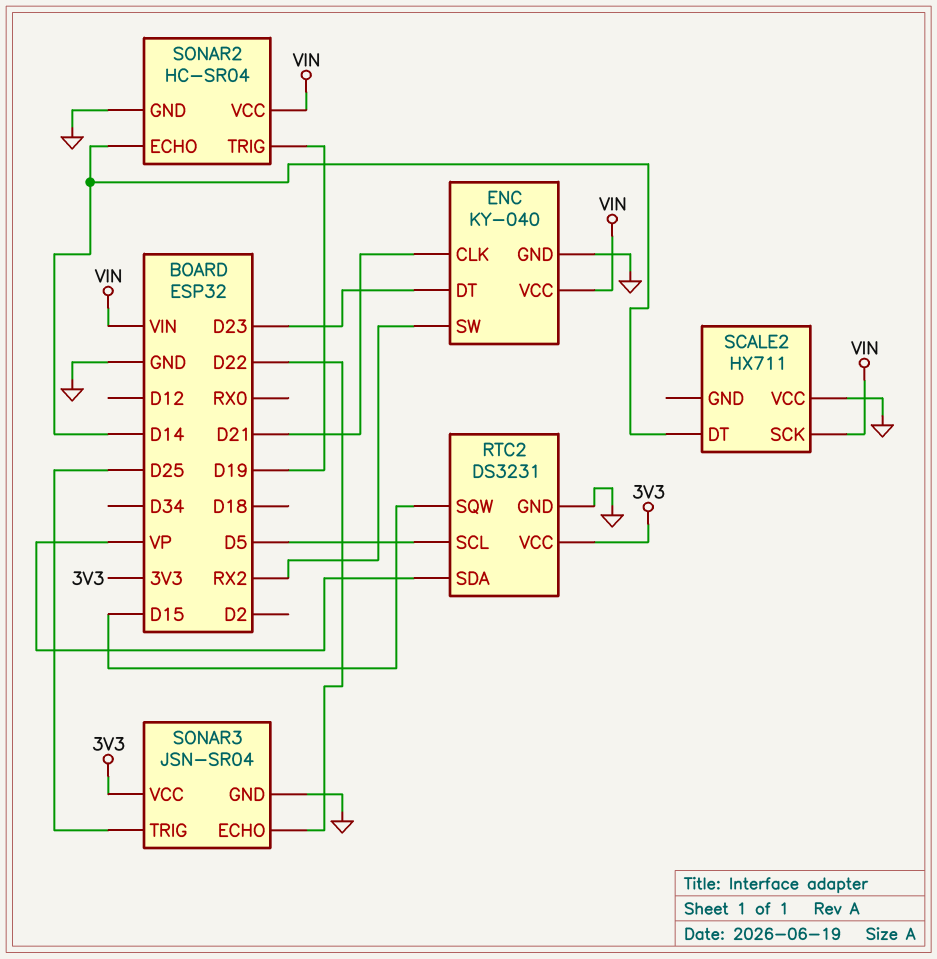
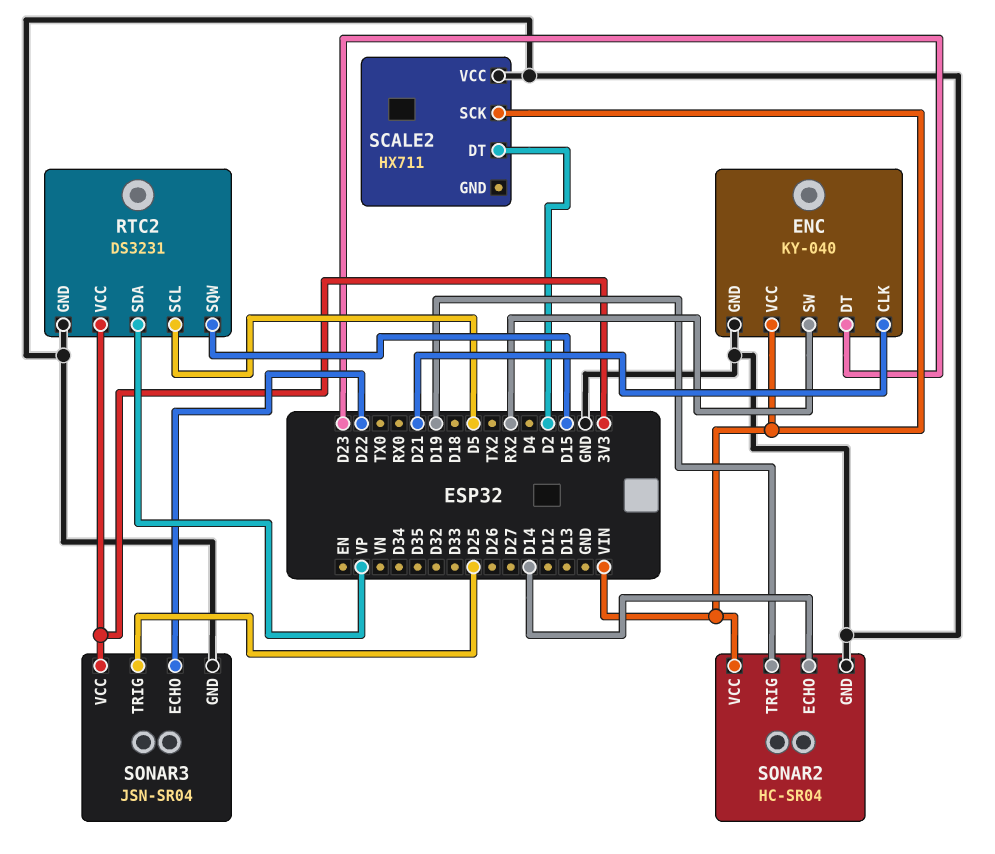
SCALE2 pin DT: D14 -> D2

